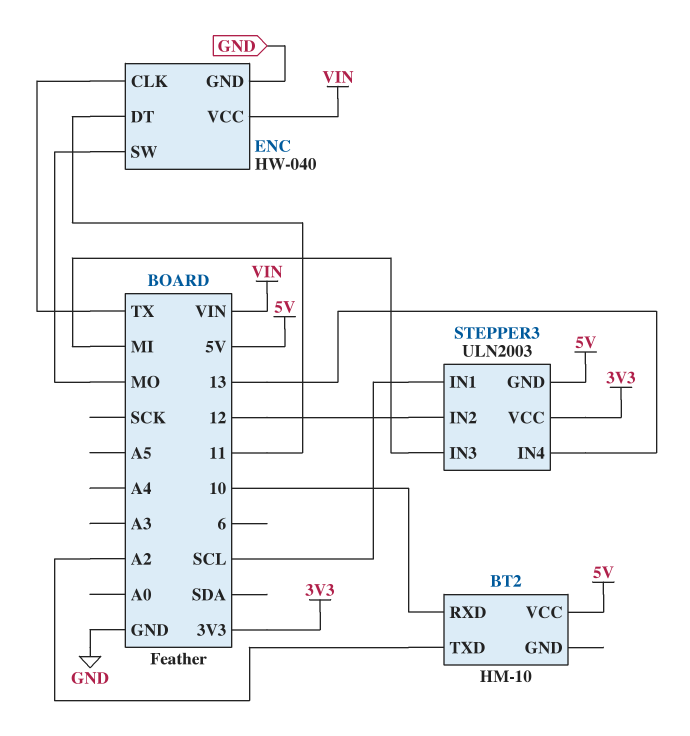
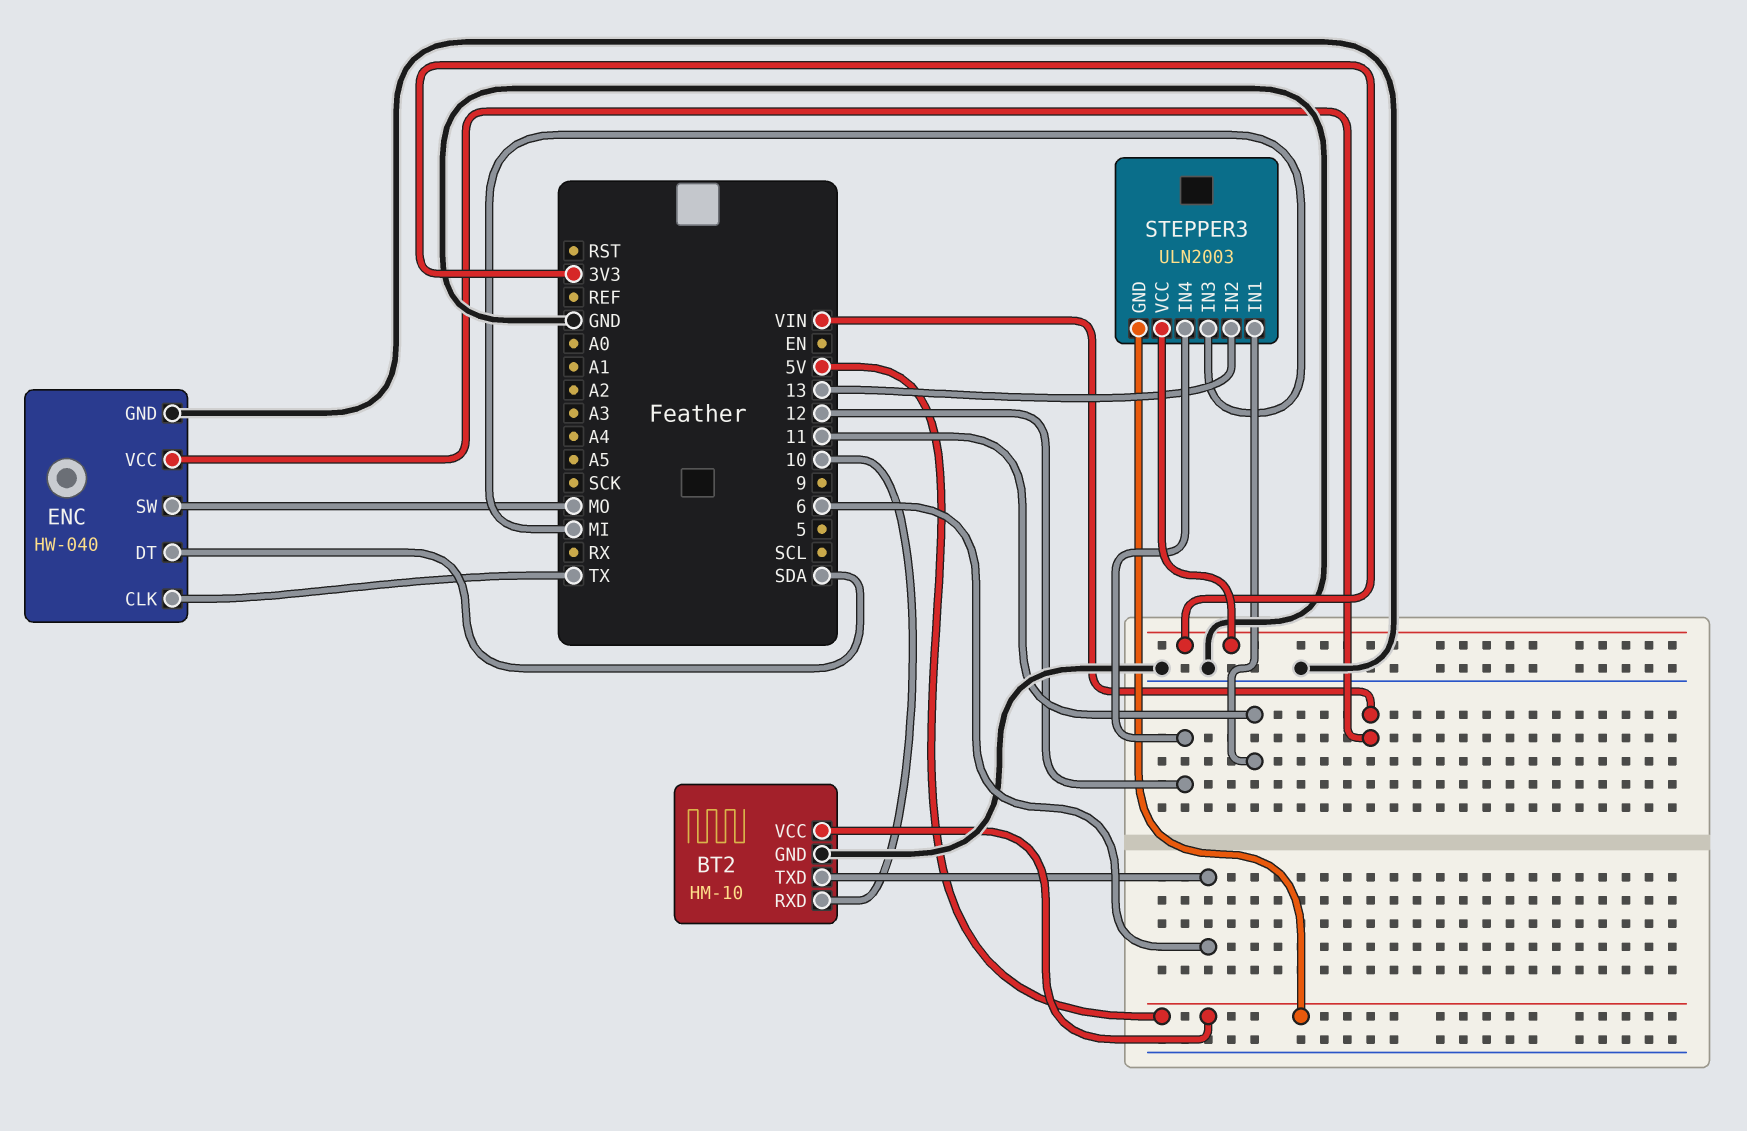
BT2 pin GND: none -> GND
BT2 pin TXD: A2 -> 6
ENC pin DT: 11 -> SDA
STEPPER3 pin IN1: SCL -> 11
STEPPER3 pin IN2: 12 -> 13
STEPPER3 pin IN4: 13 -> 12

